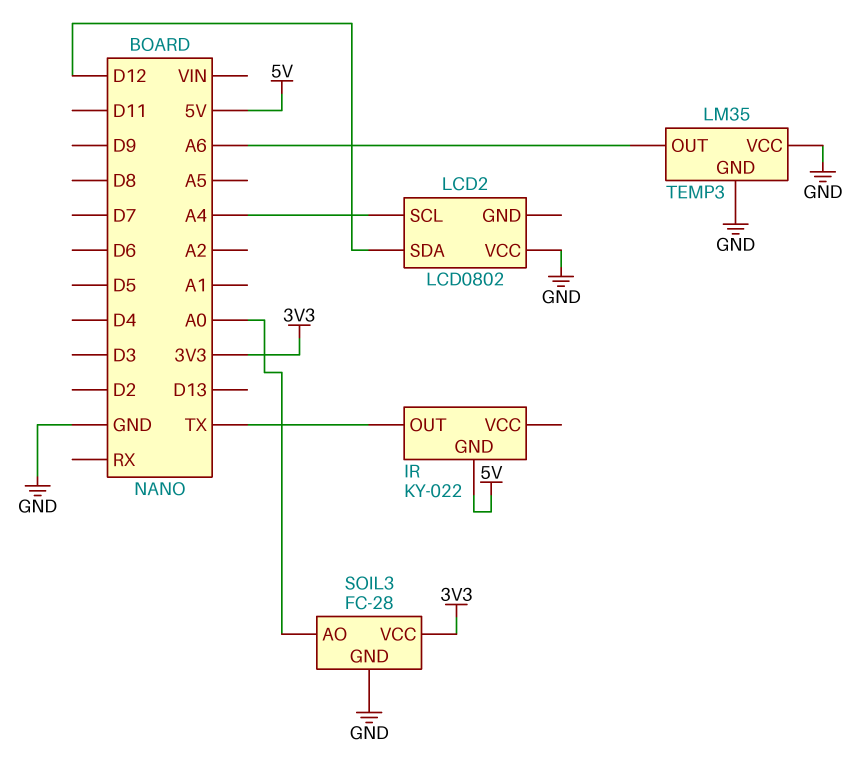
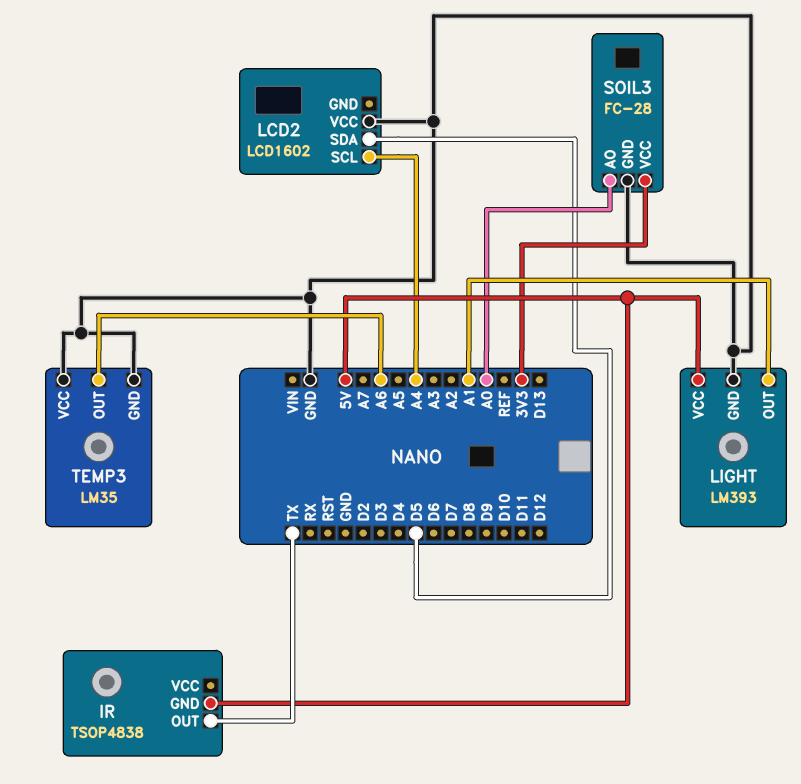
IR: KY-022 -> TSOP4838
LCD2: LCD0802 -> LCD1602
LCD2 pin SDA: D12 -> D5
LIGHT: none -> LM393
LIGHT pin GND: none -> GND
LIGHT pin OUT: none -> A1
LIGHT pin VCC: none -> 5V

